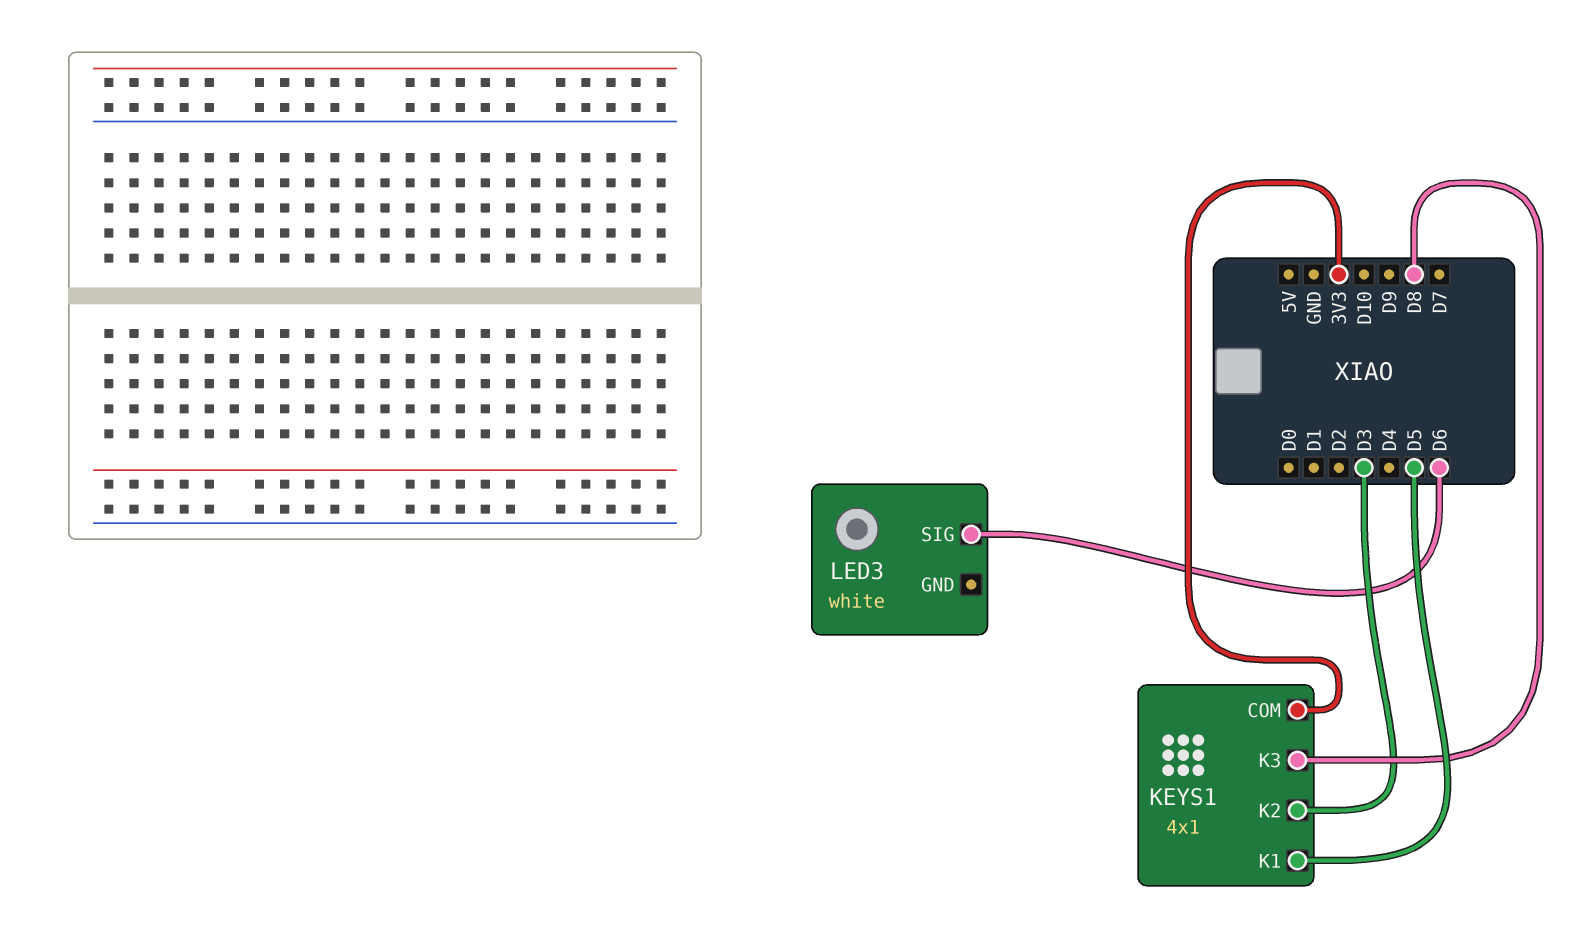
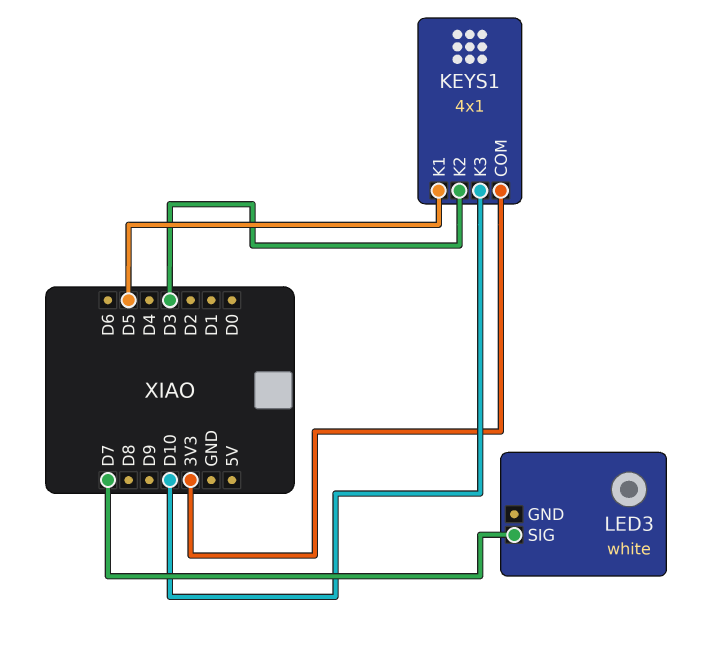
KEYS1 pin K3: D8 -> D10
LED3 pin SIG: D6 -> D7

